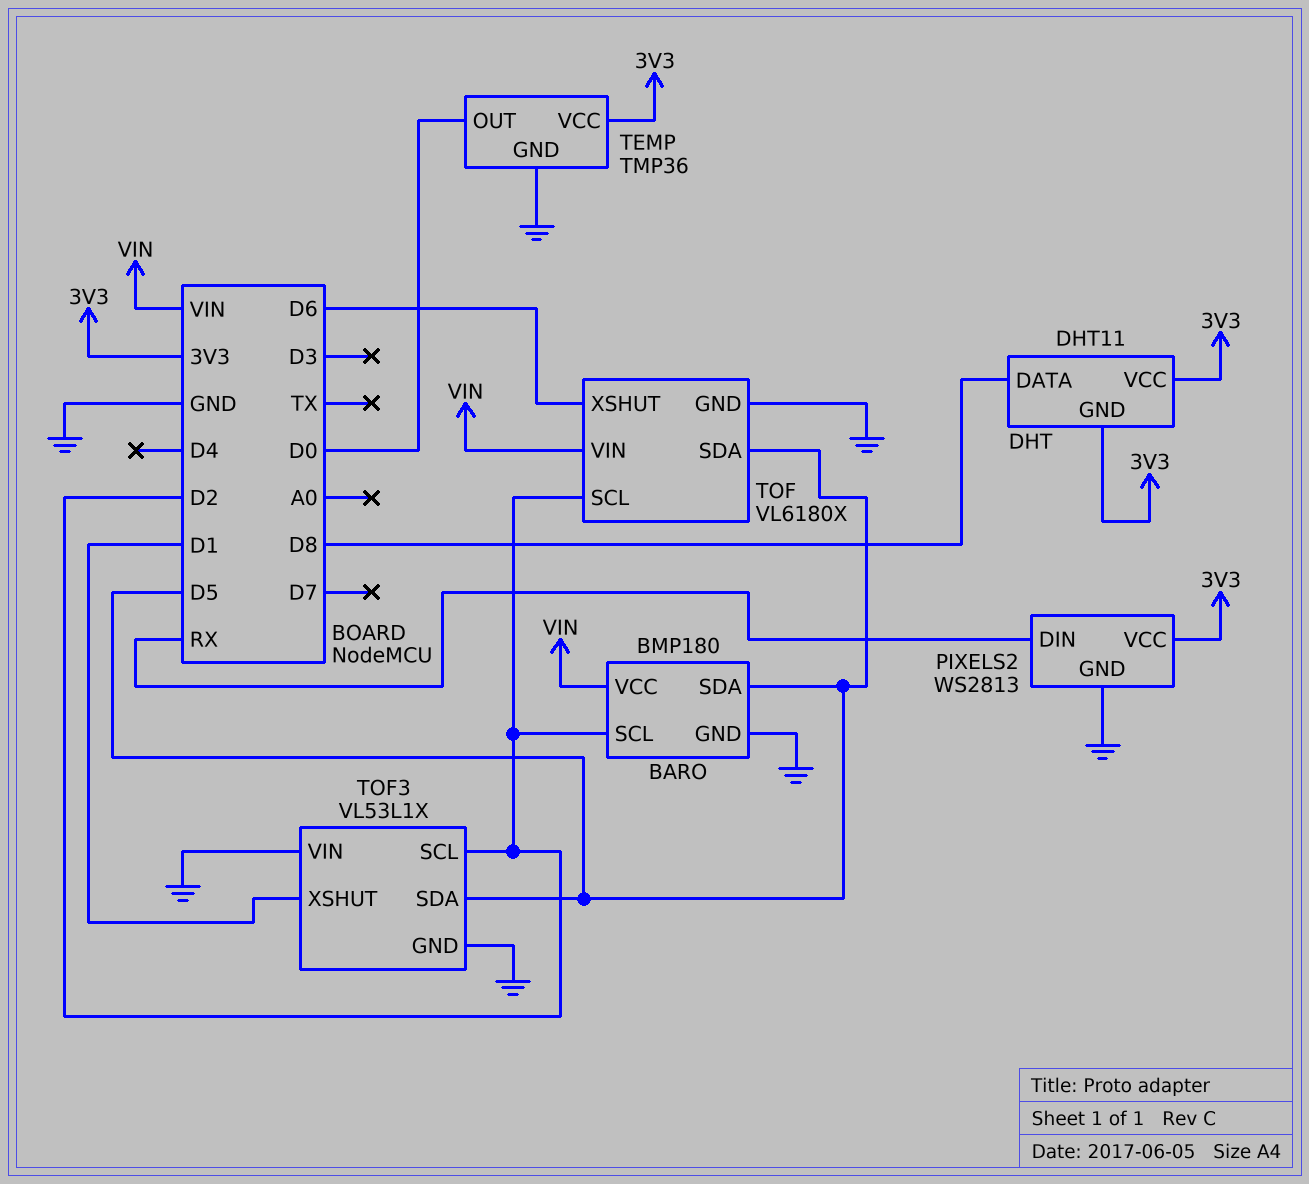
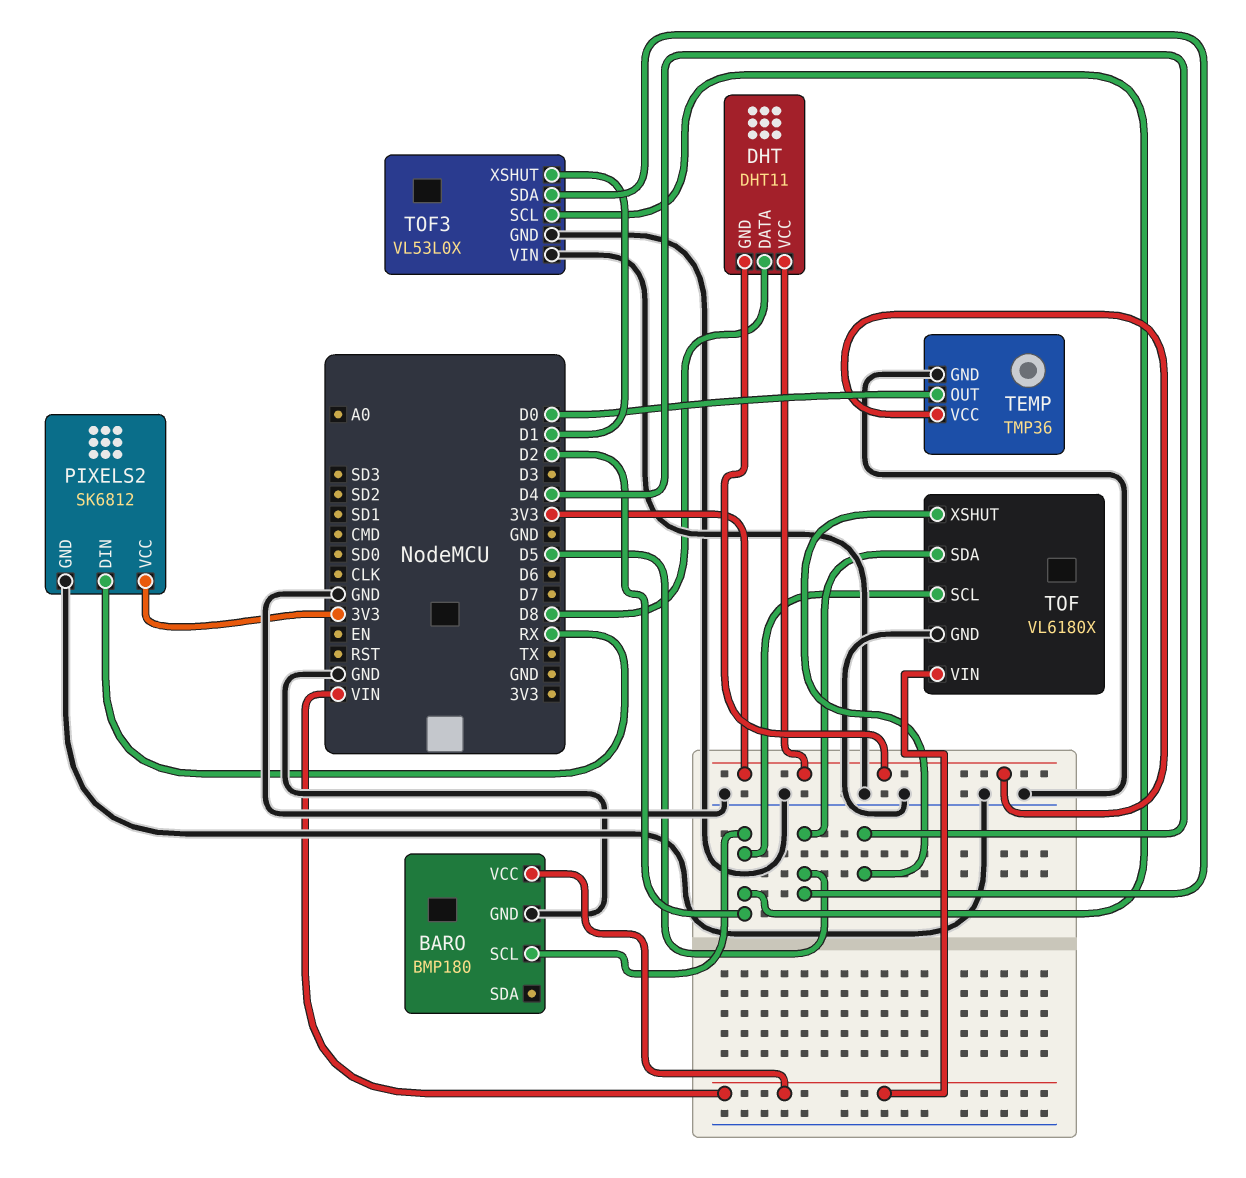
BARO pin SDA: D5 -> none
PIXELS2: WS2813 -> SK6812
TOF pin XSHUT: D6 -> D4
TOF3: VL53L1X -> VL53L0X

